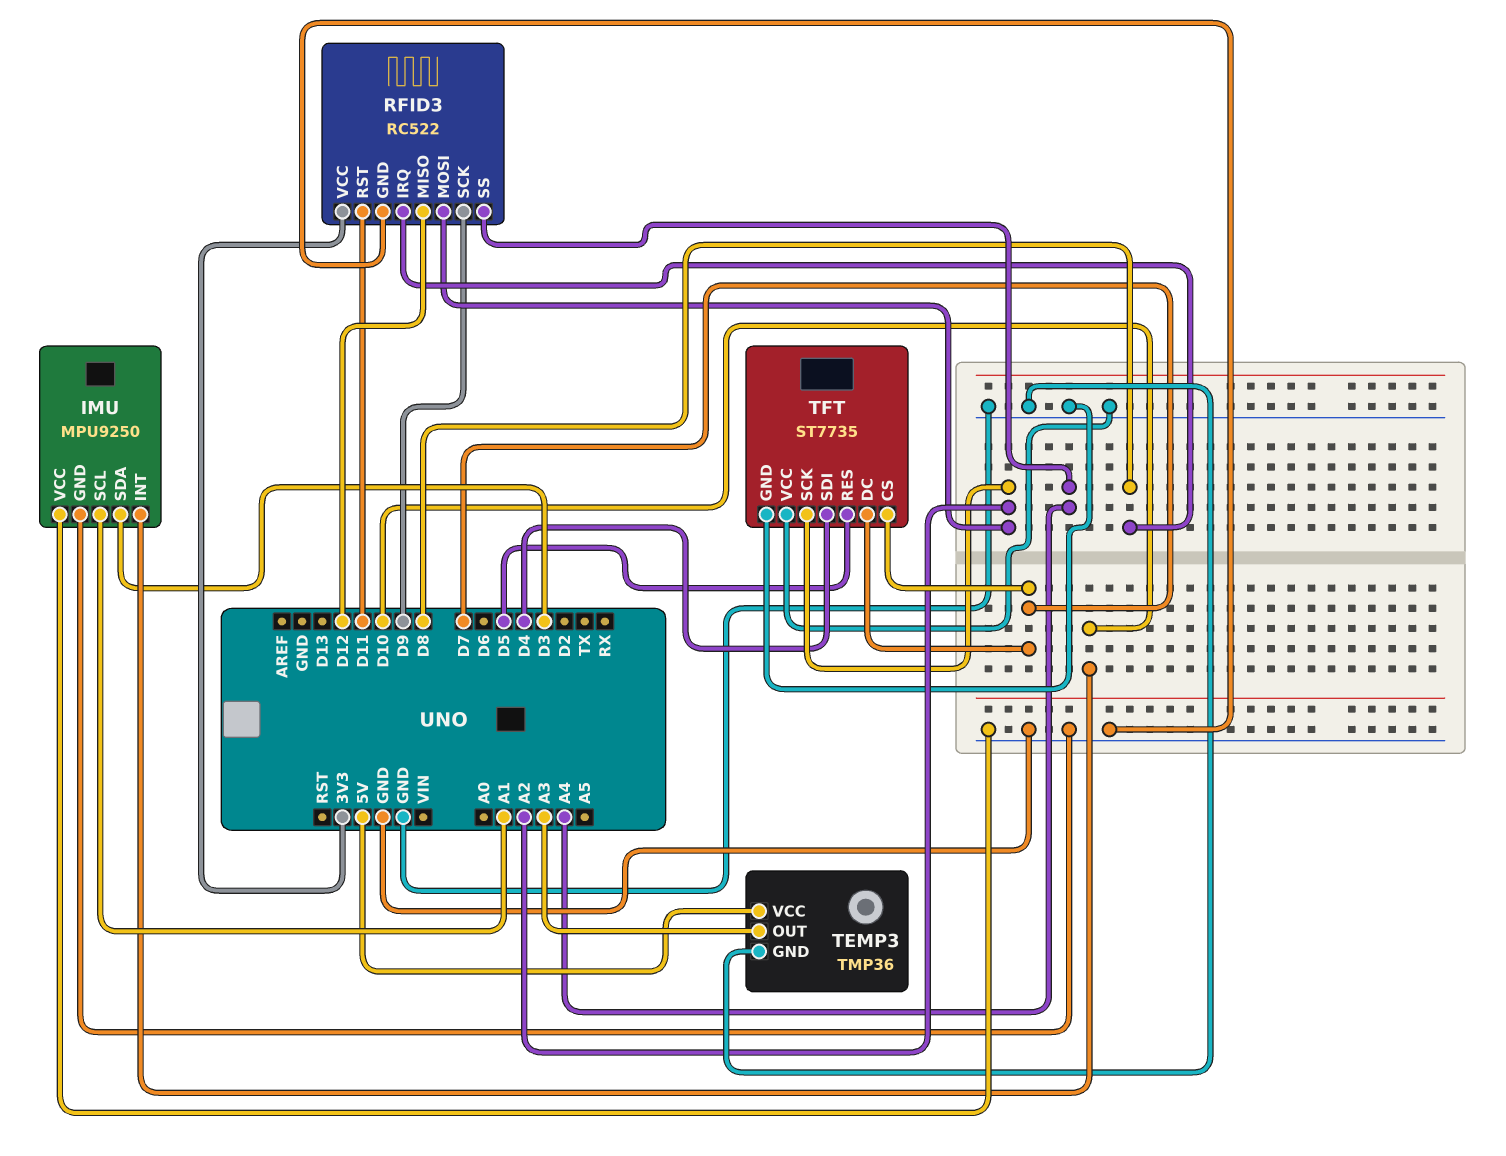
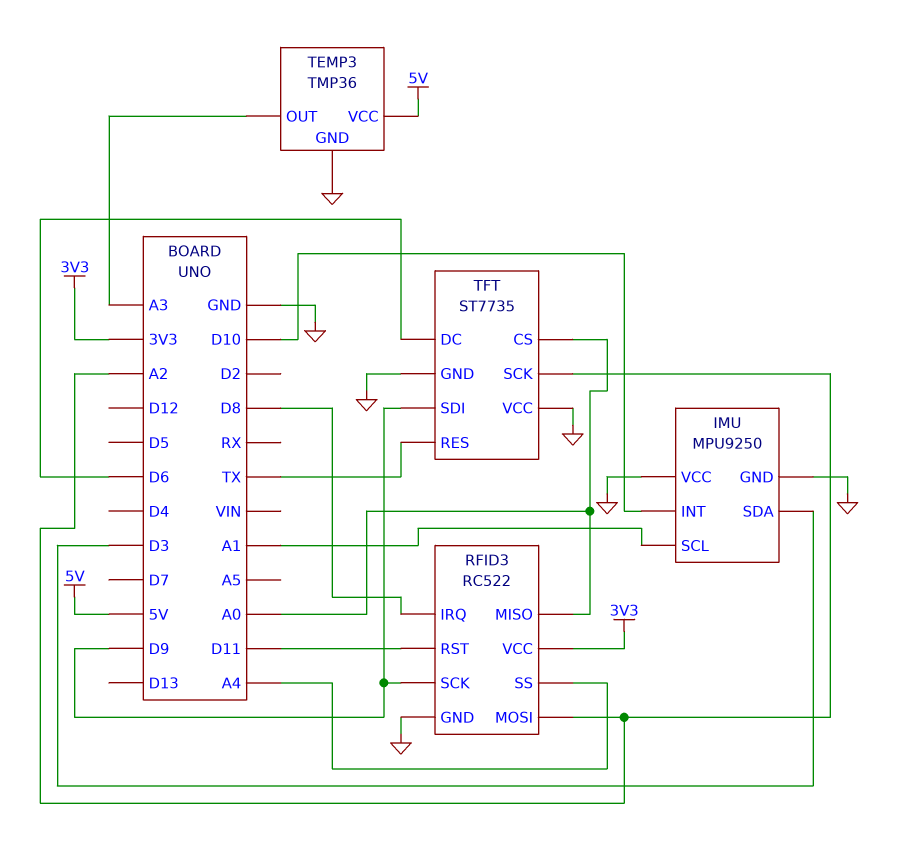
RFID3 pin MISO: D12 -> A0
TFT pin CS: D7 -> A0
TFT pin DC: D7 -> D6
TFT pin RES: D5 -> TX
TFT pin SDI: D4 -> D9

